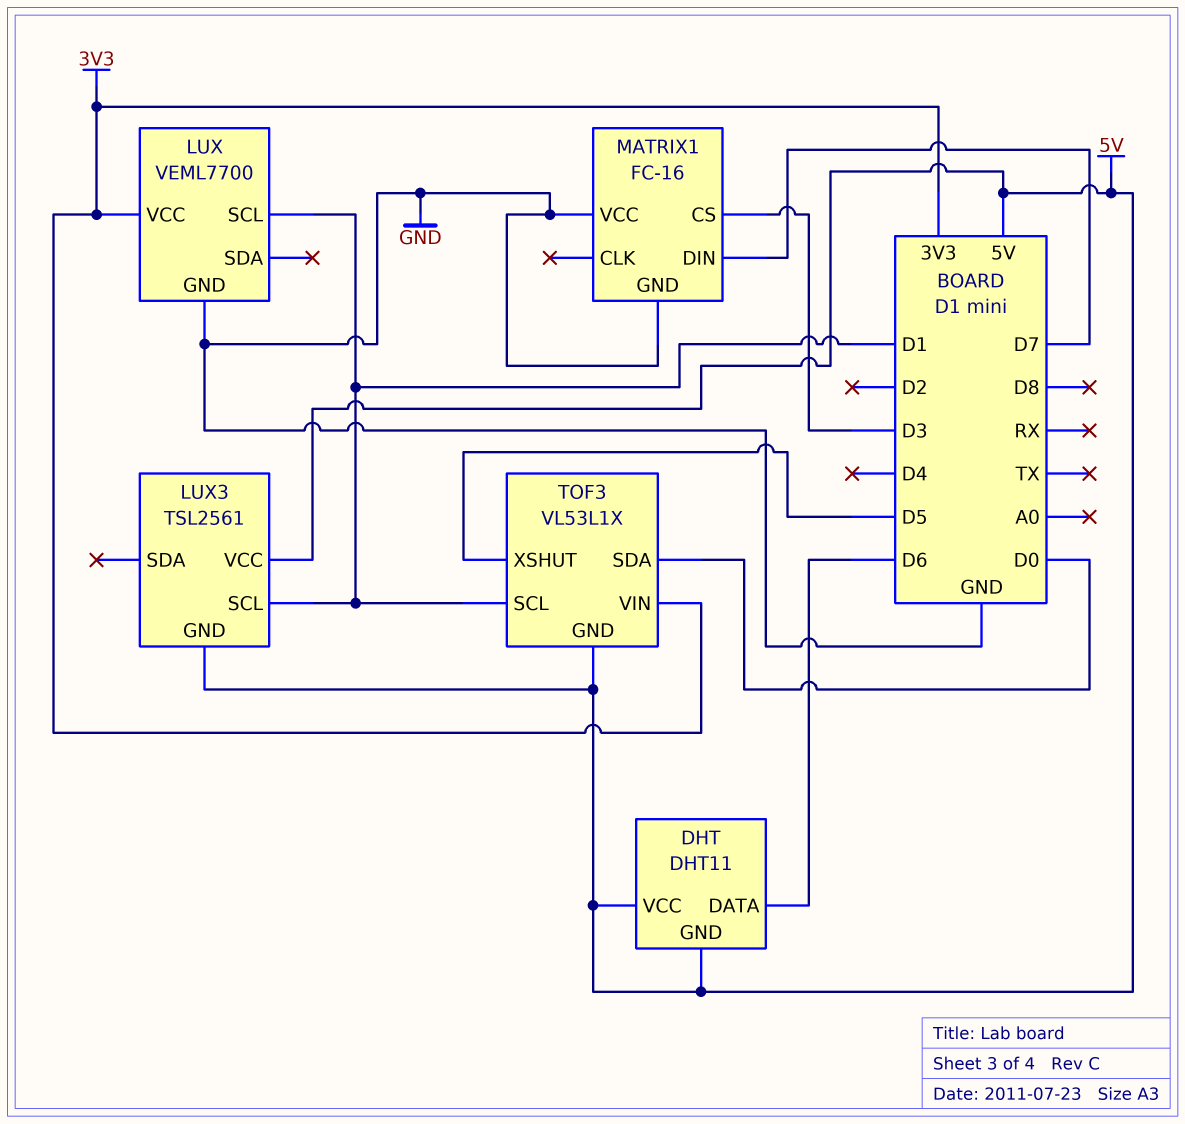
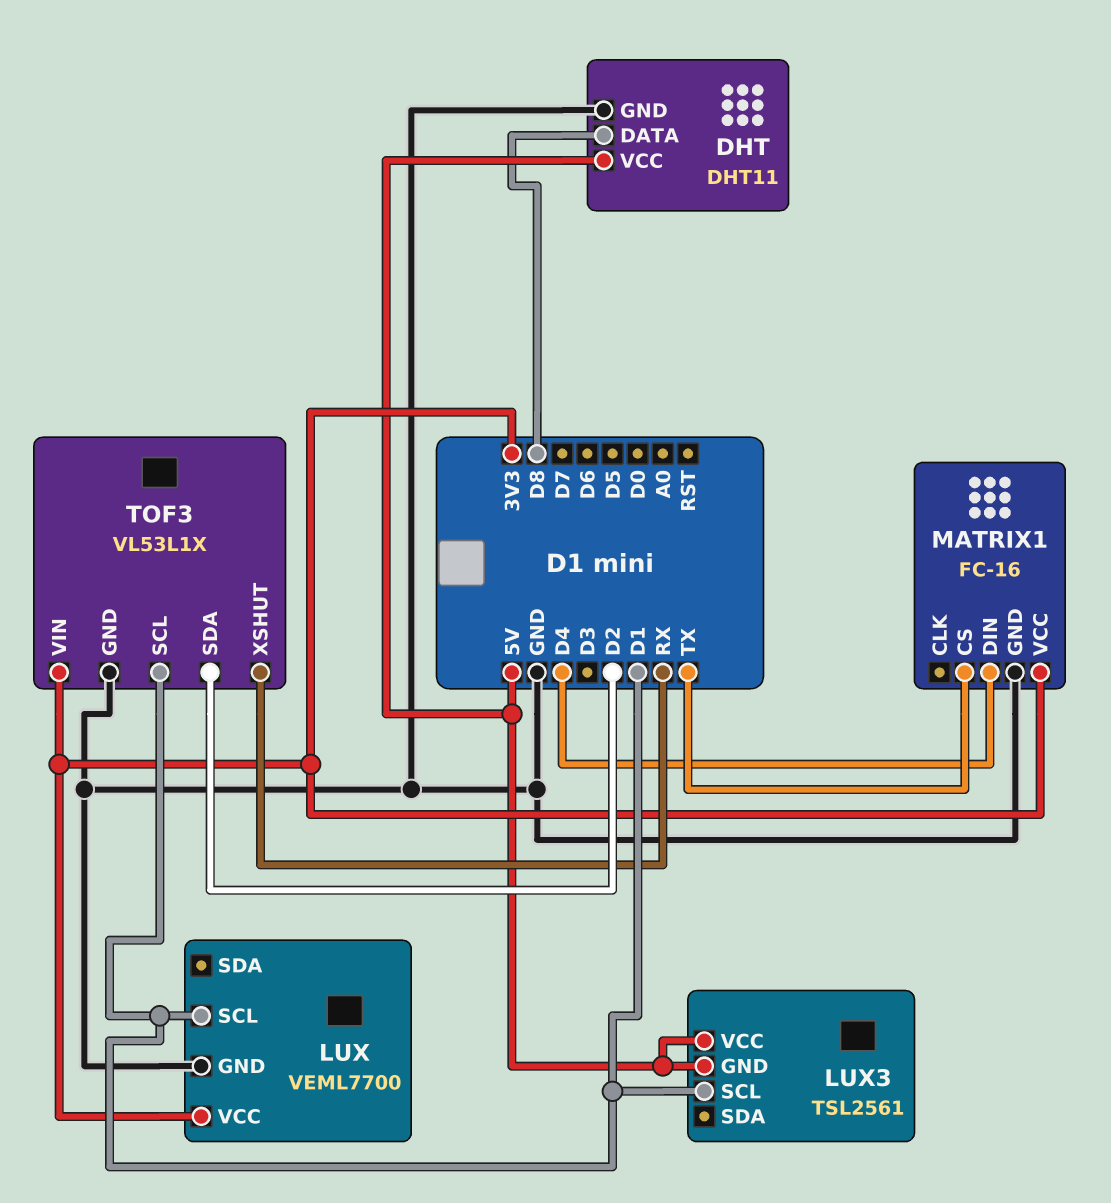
DHT pin DATA: D6 -> D8
DHT pin GND: 5V -> GND
MATRIX1 pin CS: D3 -> TX
MATRIX1 pin DIN: D7 -> D4
MATRIX1 pin VCC: GND -> 3V3
TOF3 pin GND: 5V -> GND
TOF3 pin SDA: D0 -> D2
TOF3 pin XSHUT: D5 -> RX

